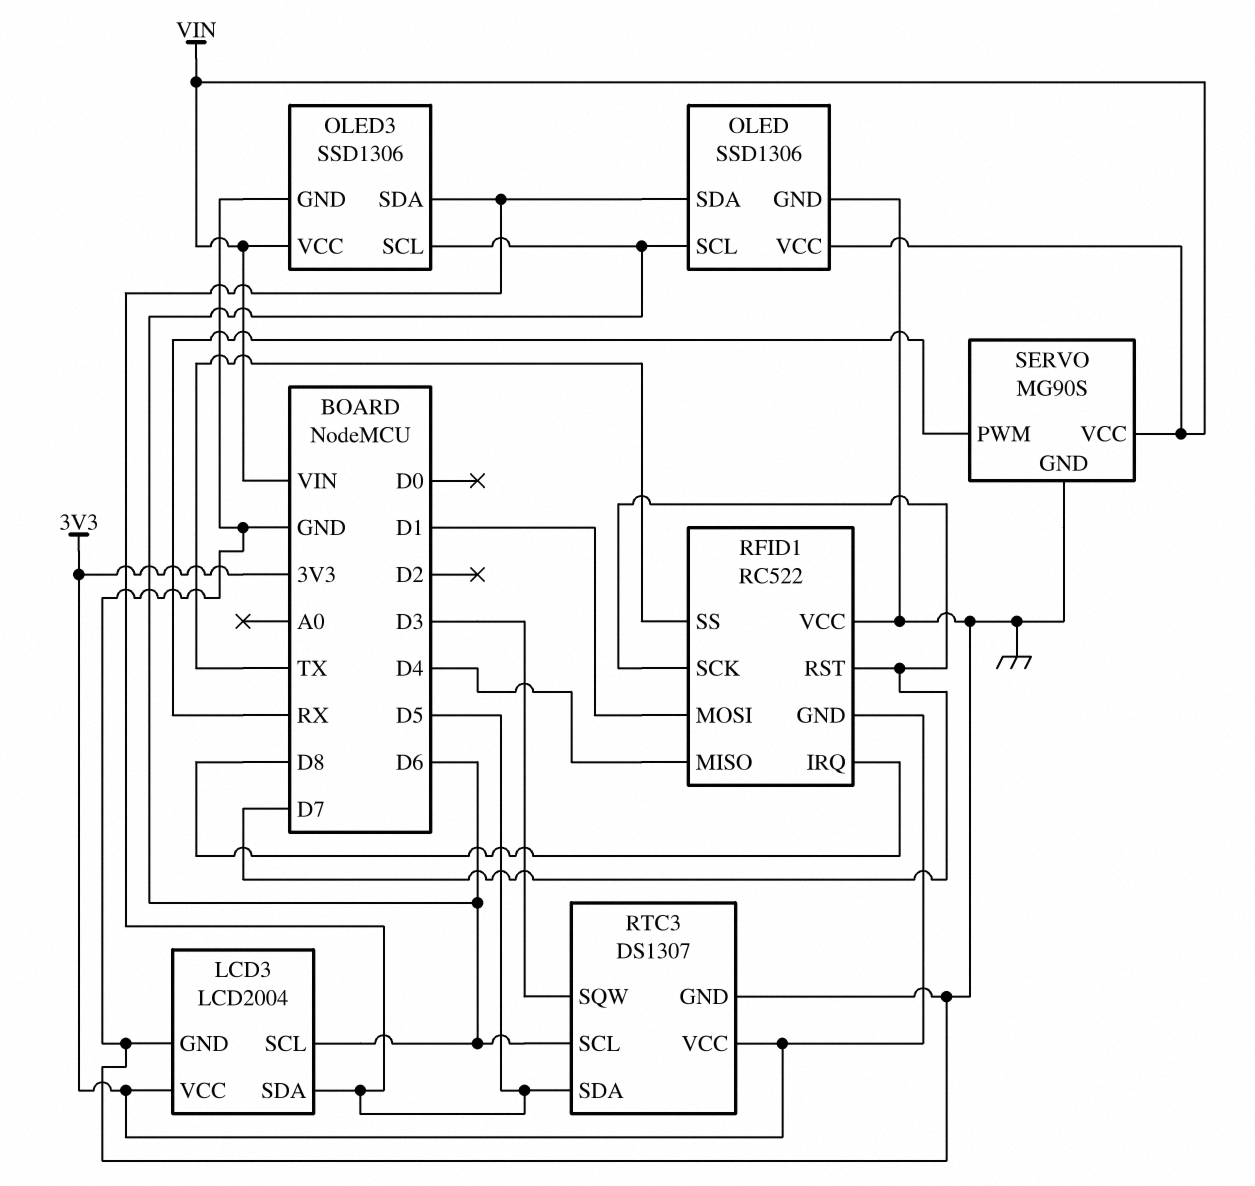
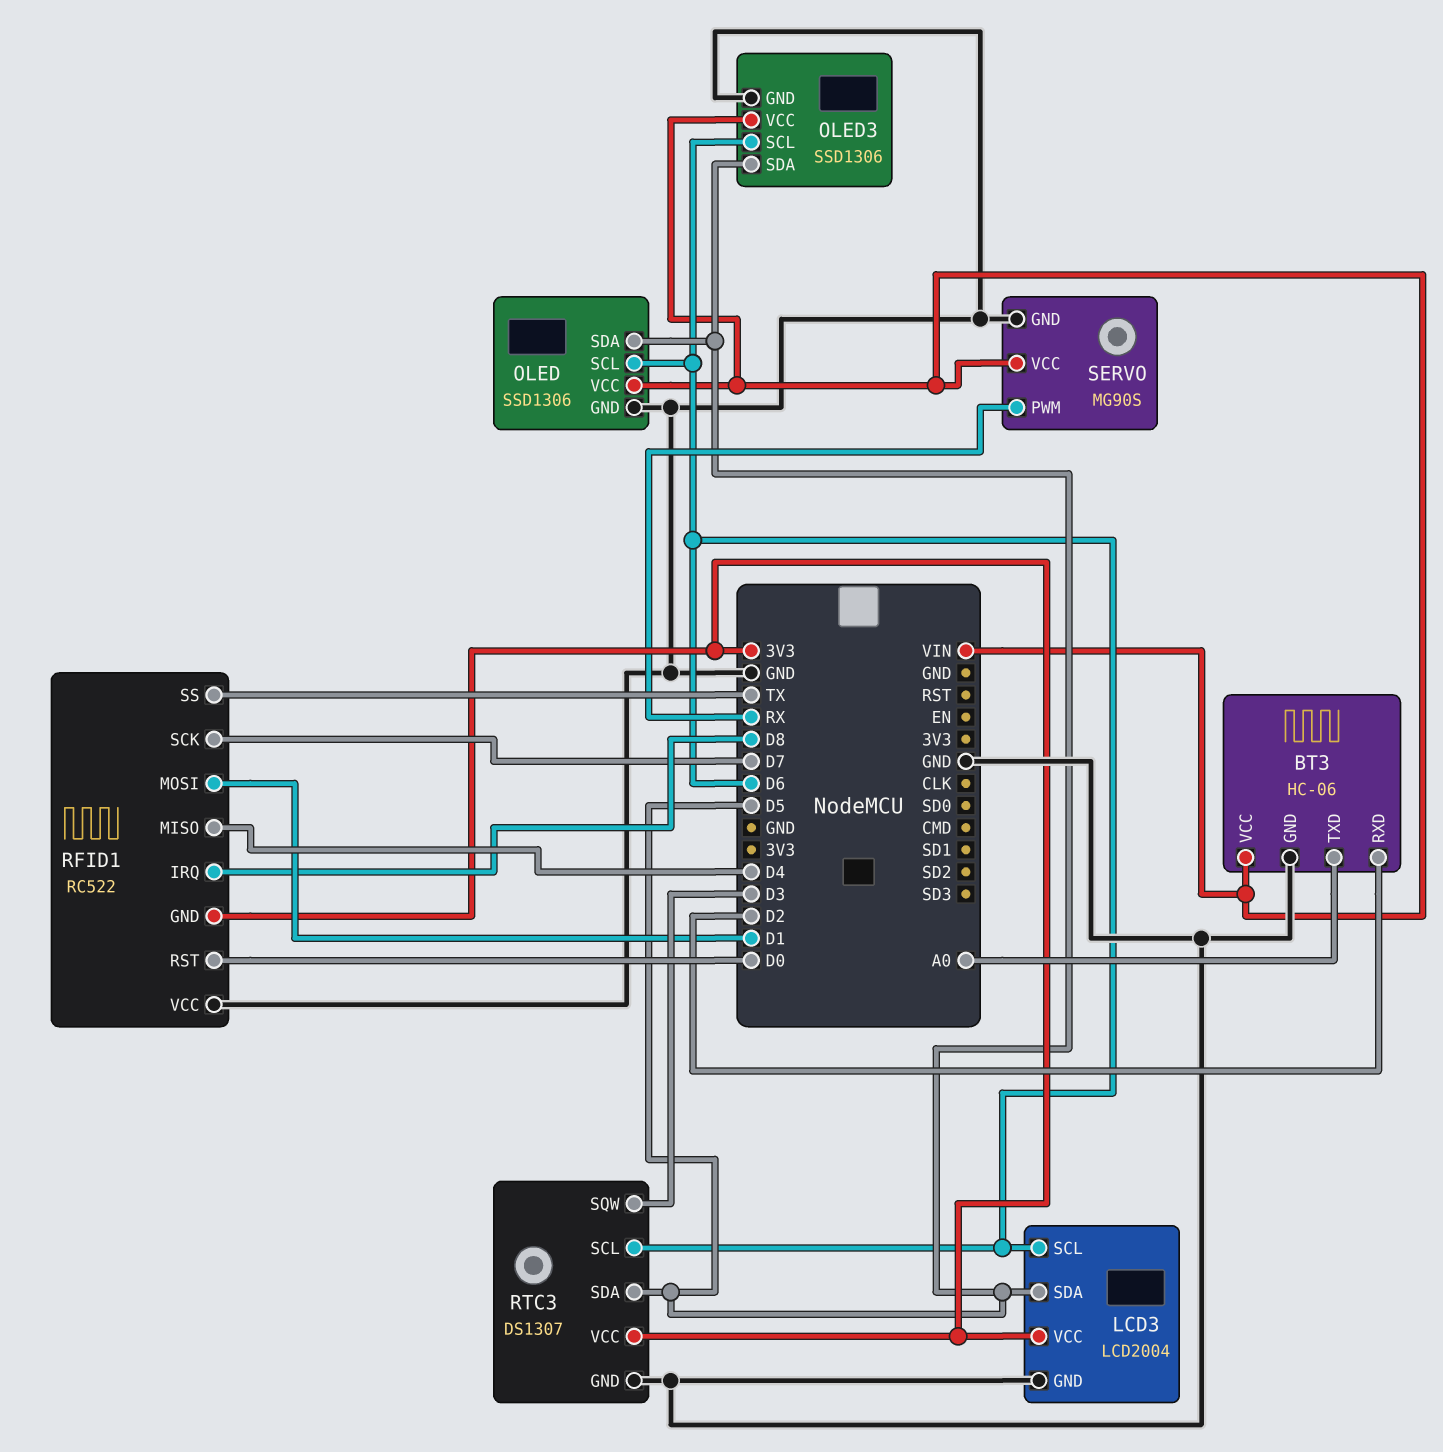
BT3: none -> HC-06
BT3 pin GND: none -> GND
BT3 pin RXD: none -> D2
BT3 pin TXD: none -> A0
BT3 pin VCC: none -> VIN
RFID1 pin RST: D7 -> D0

